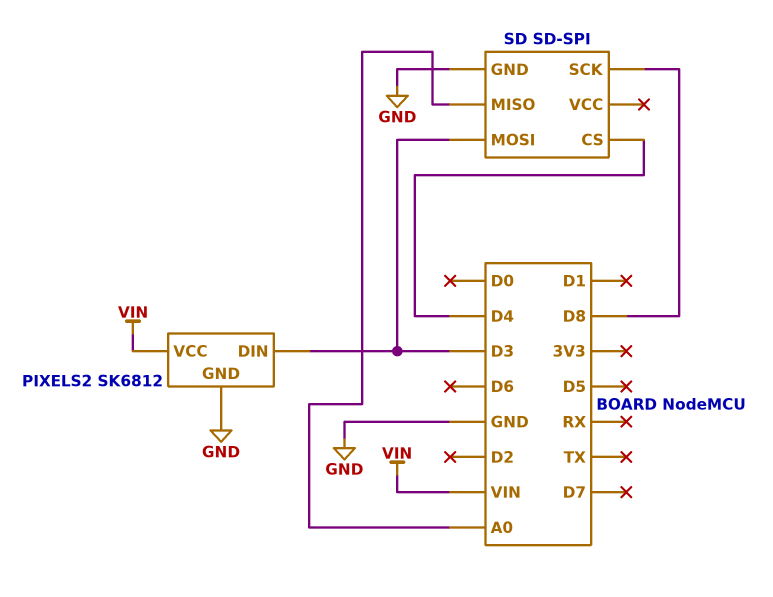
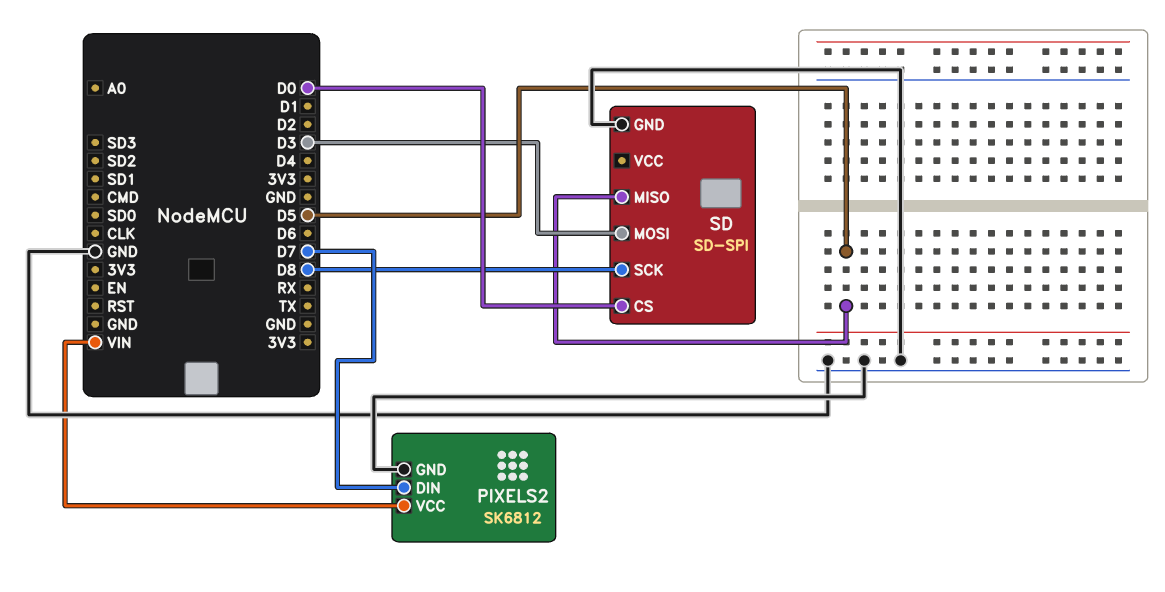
PIXELS2 pin DIN: D3 -> D7
SD pin CS: D4 -> D0
SD pin MISO: A0 -> D5

